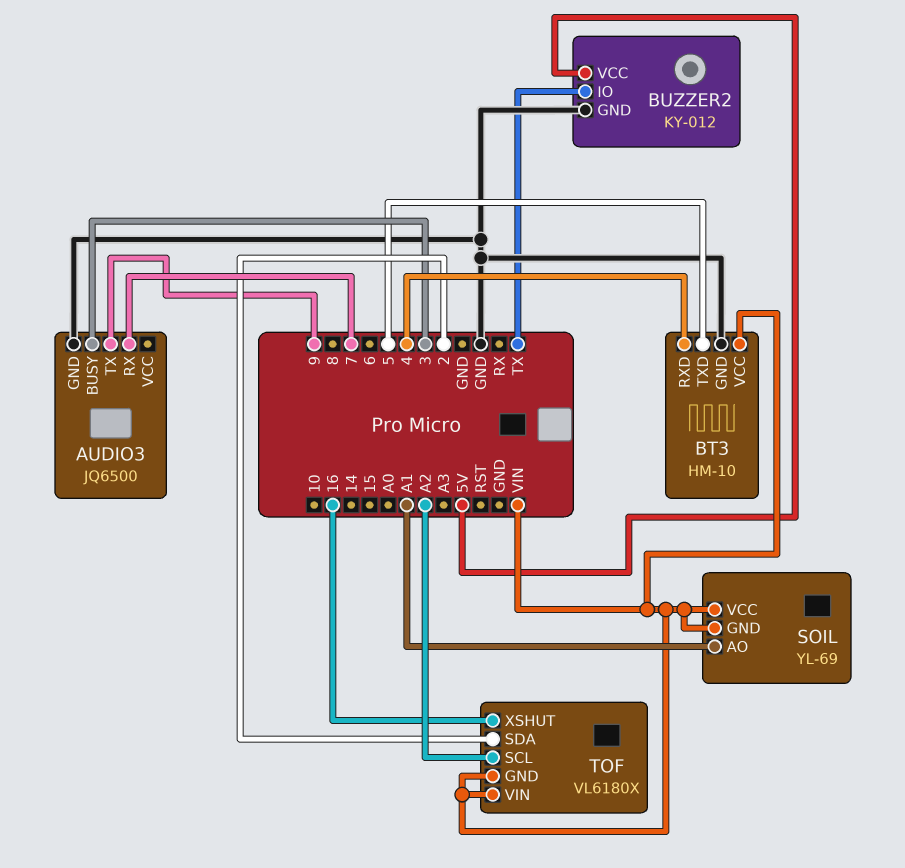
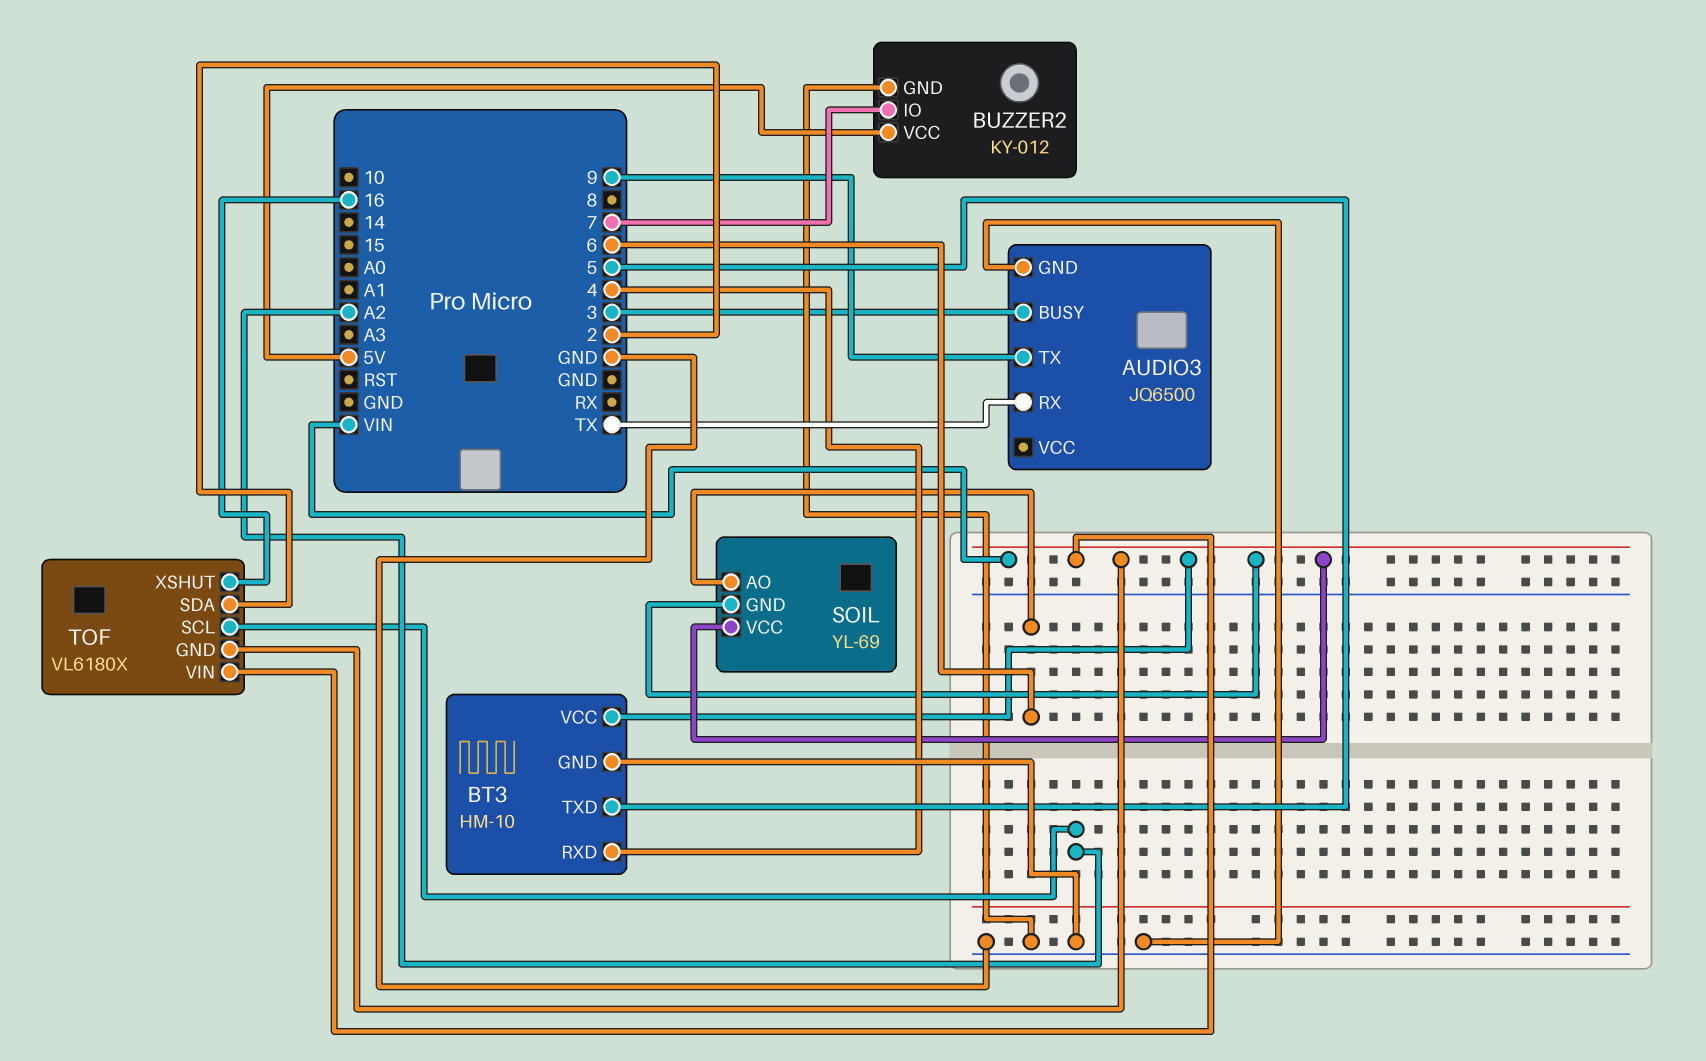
AUDIO3 pin RX: 7 -> TX
BUZZER2 pin IO: TX -> 7
SOIL pin AO: A1 -> 6

